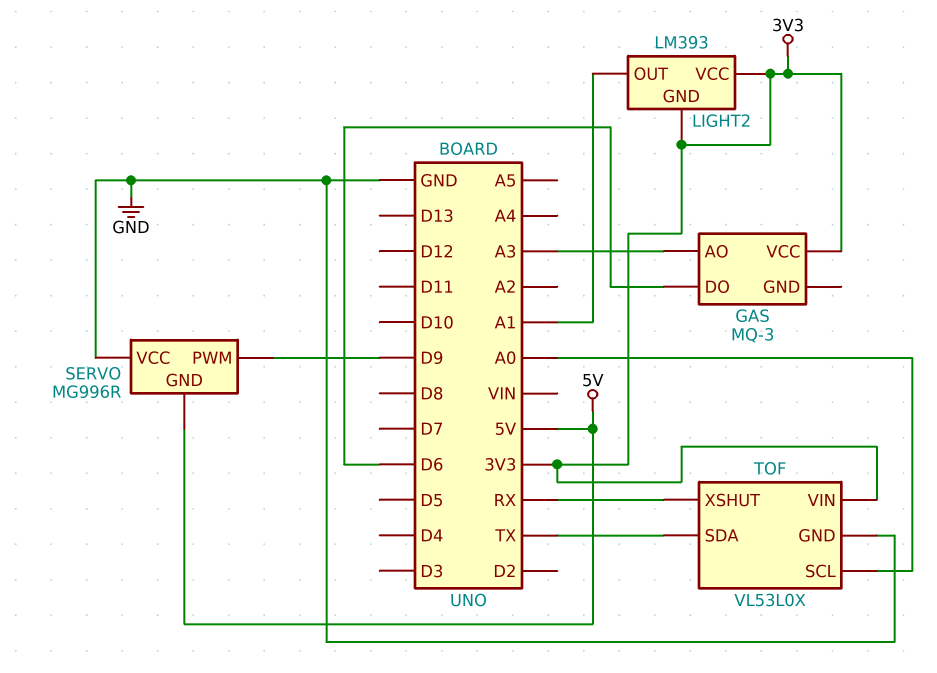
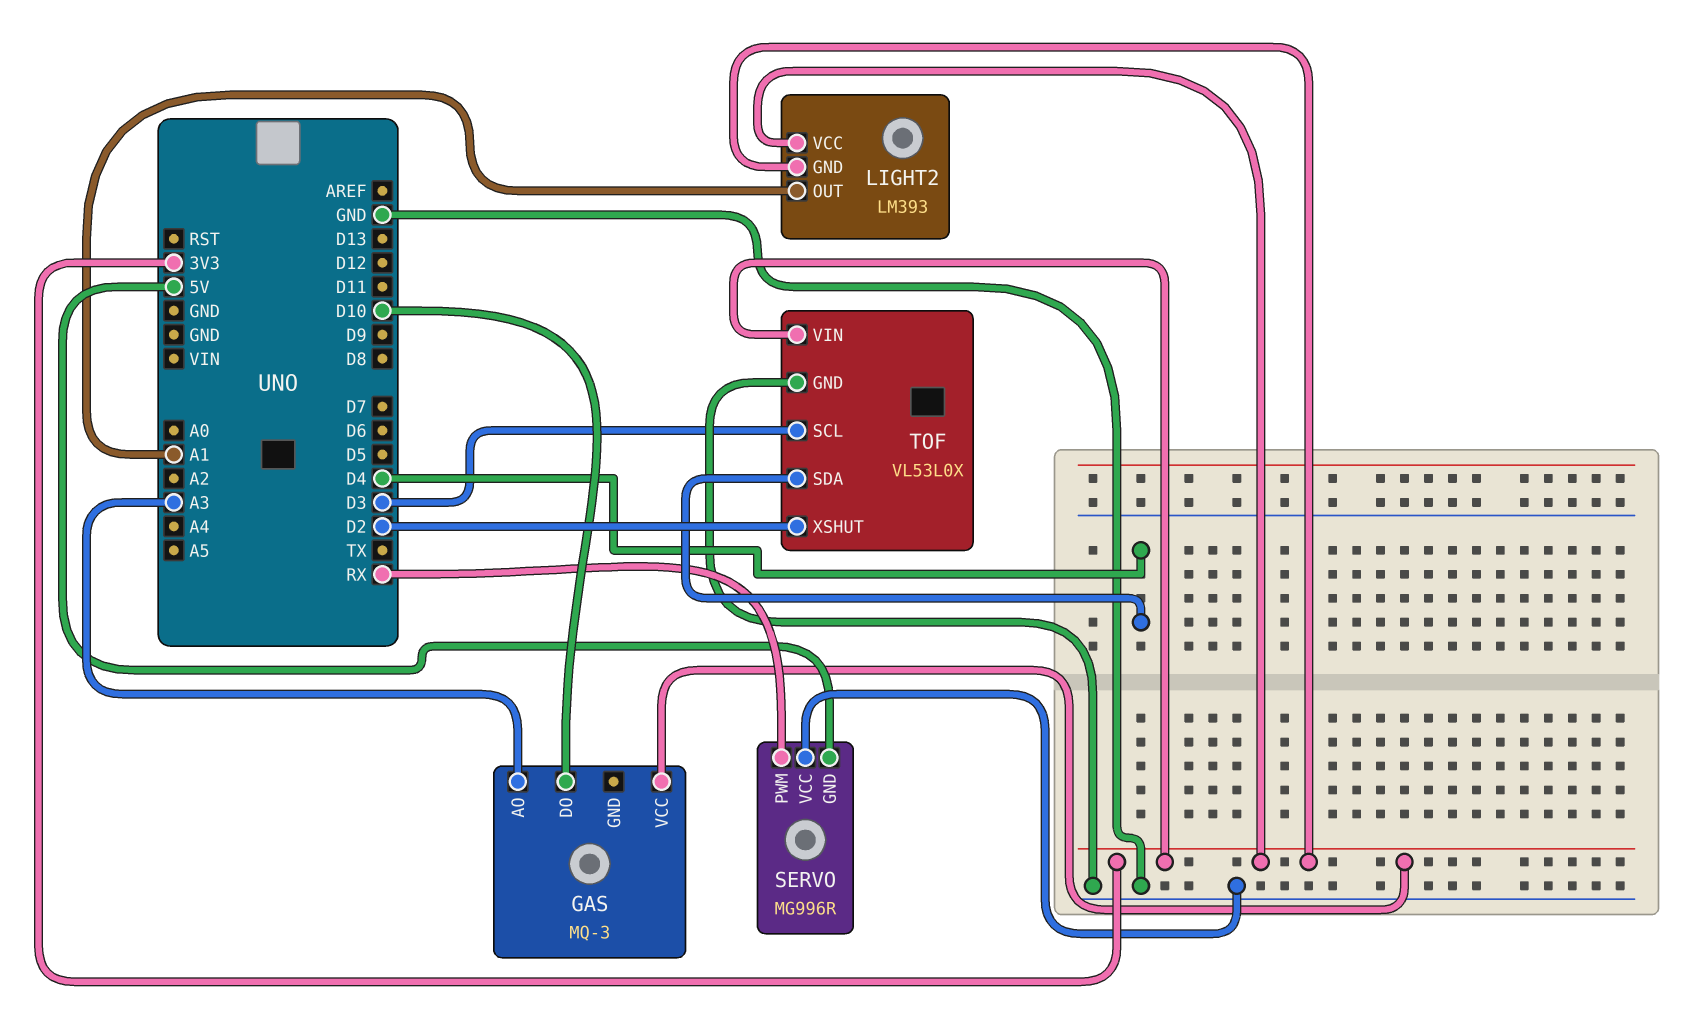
GAS pin DO: D6 -> D10
SERVO pin PWM: D9 -> RX
TOF pin SCL: A0 -> D3
TOF pin SDA: TX -> D4
TOF pin XSHUT: RX -> D2

